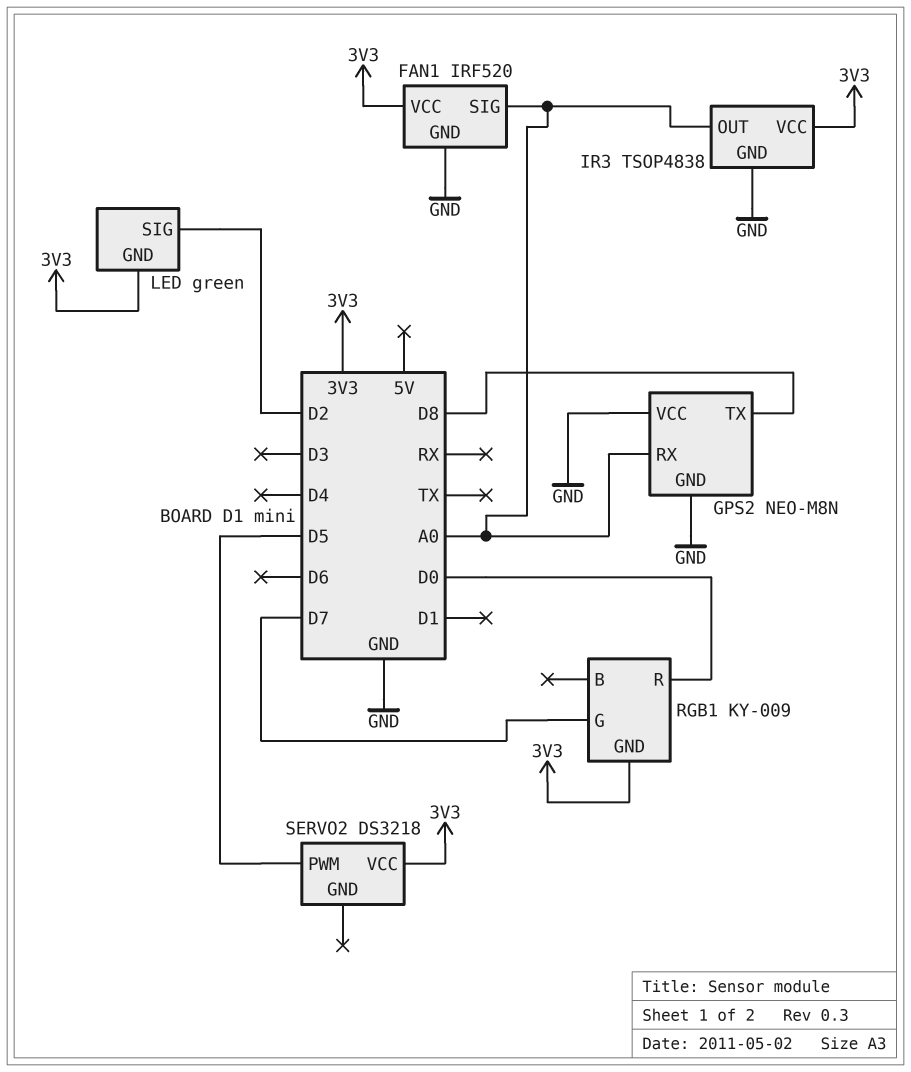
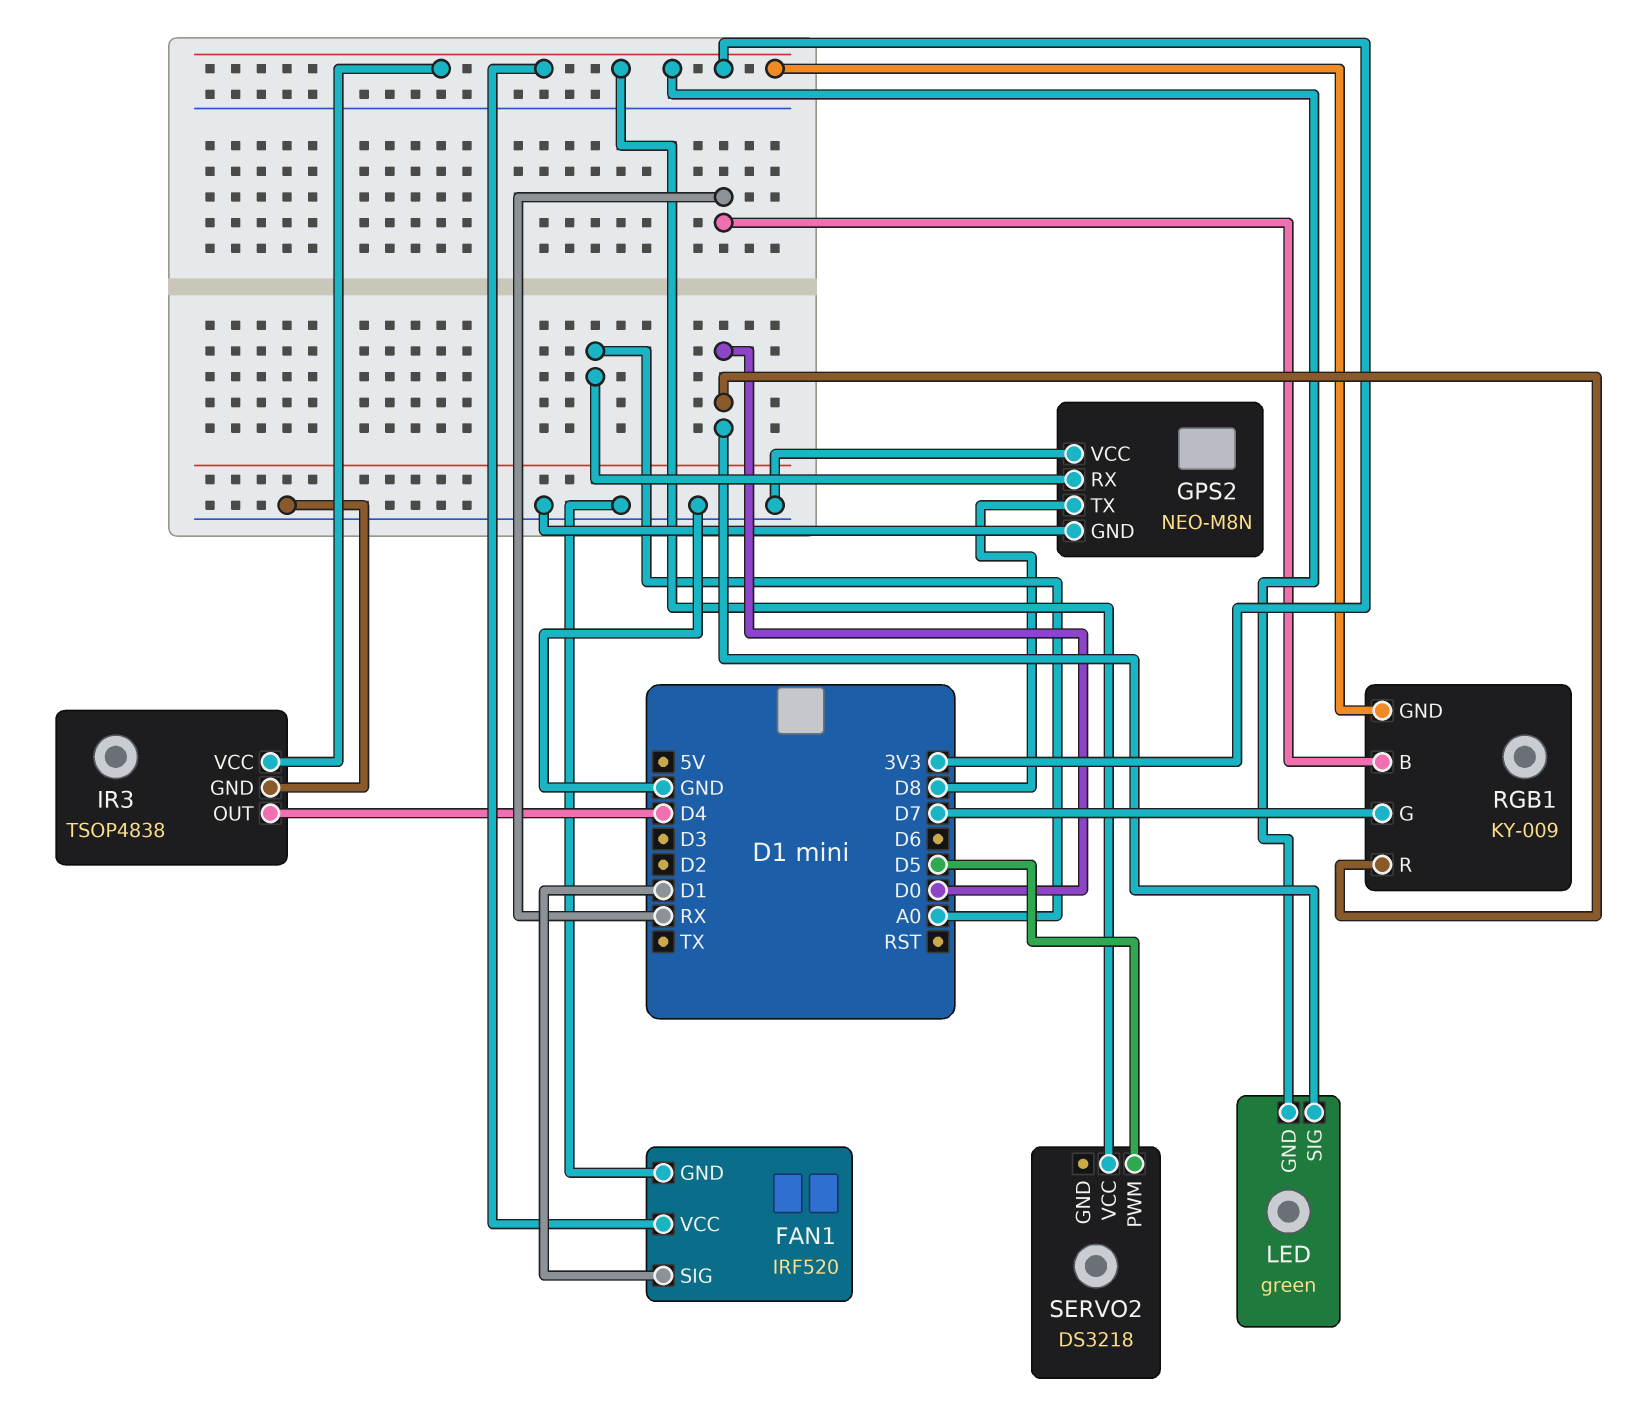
FAN1 pin SIG: A0 -> D1
IR3 pin OUT: A0 -> D4
LED pin SIG: D2 -> D0
RGB1 pin B: none -> RX

